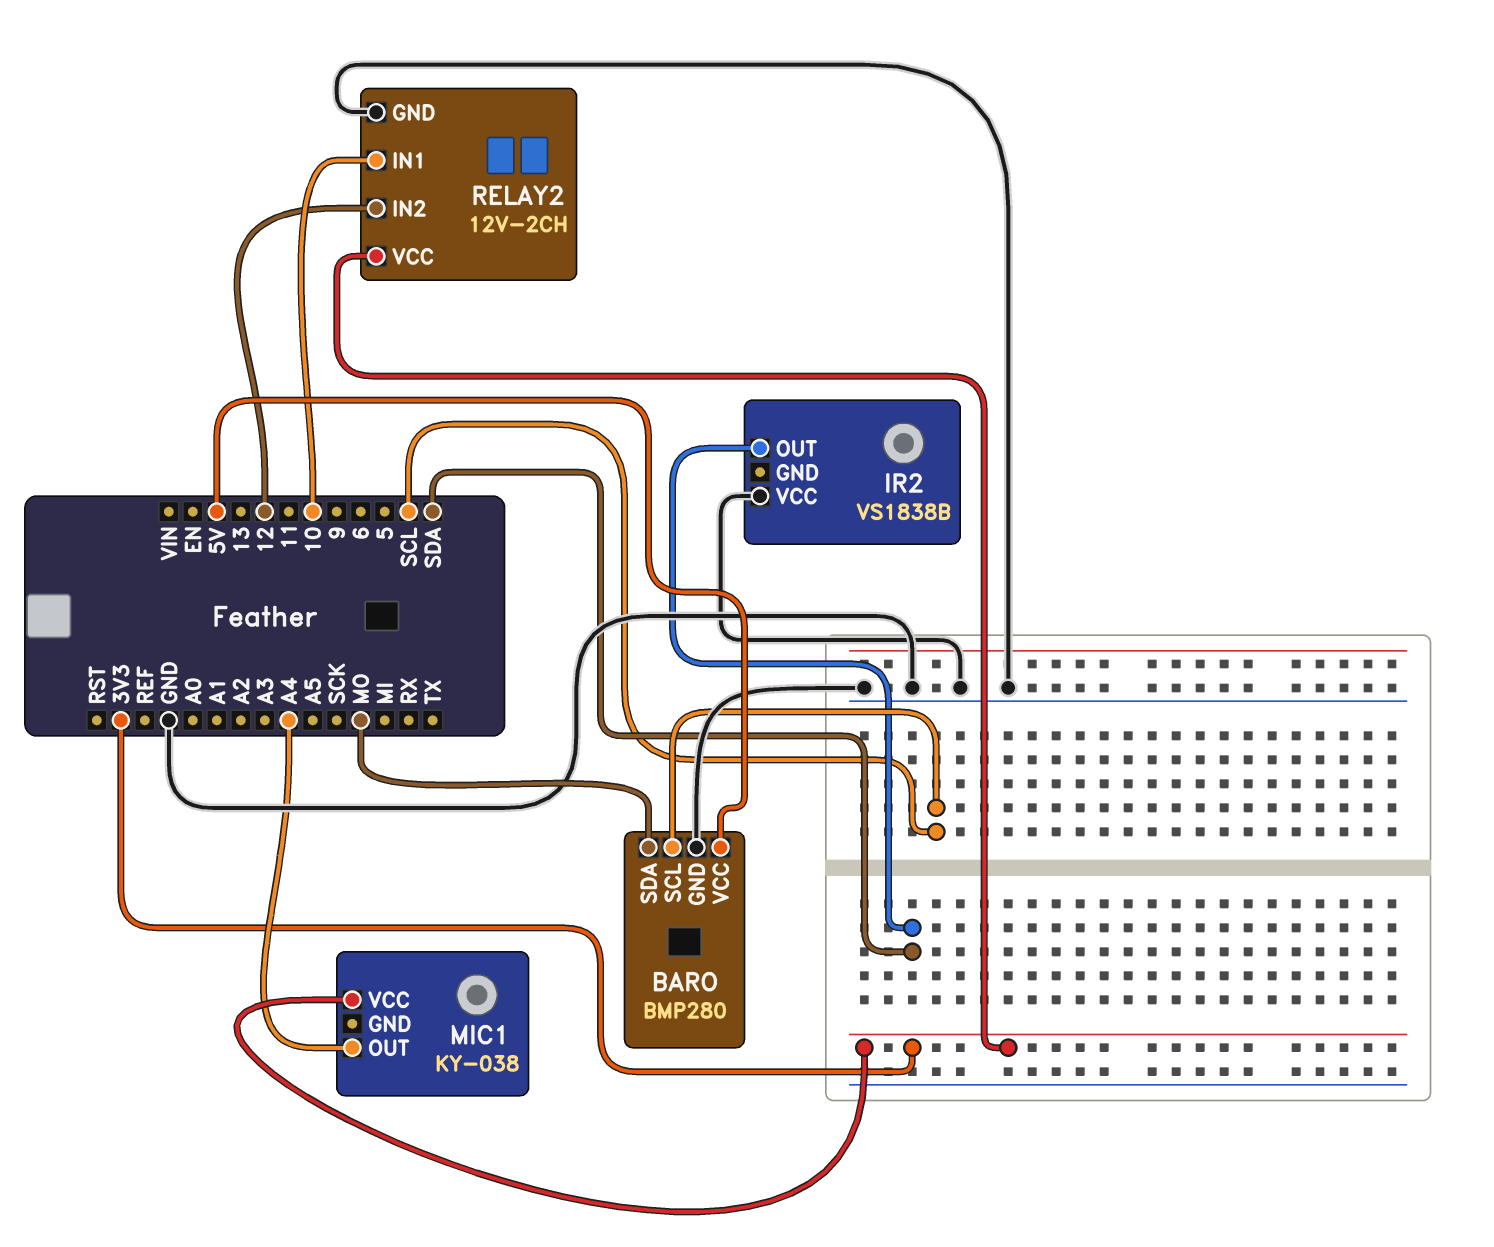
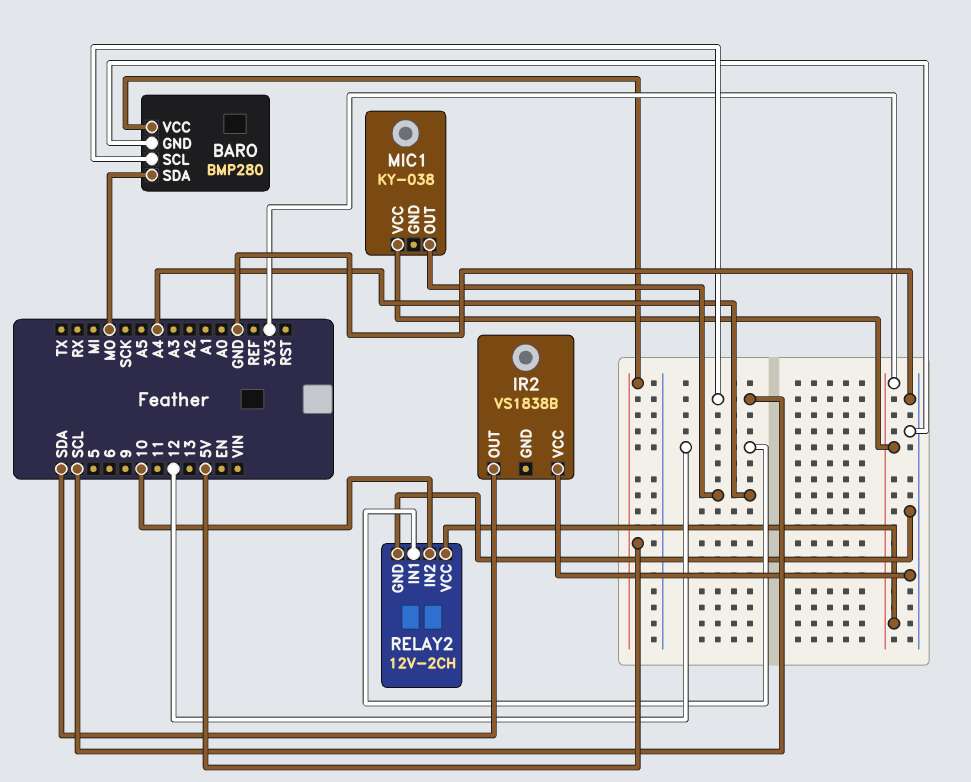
RELAY2 pin IN1: 10 -> 12
RELAY2 pin IN2: 12 -> 10

